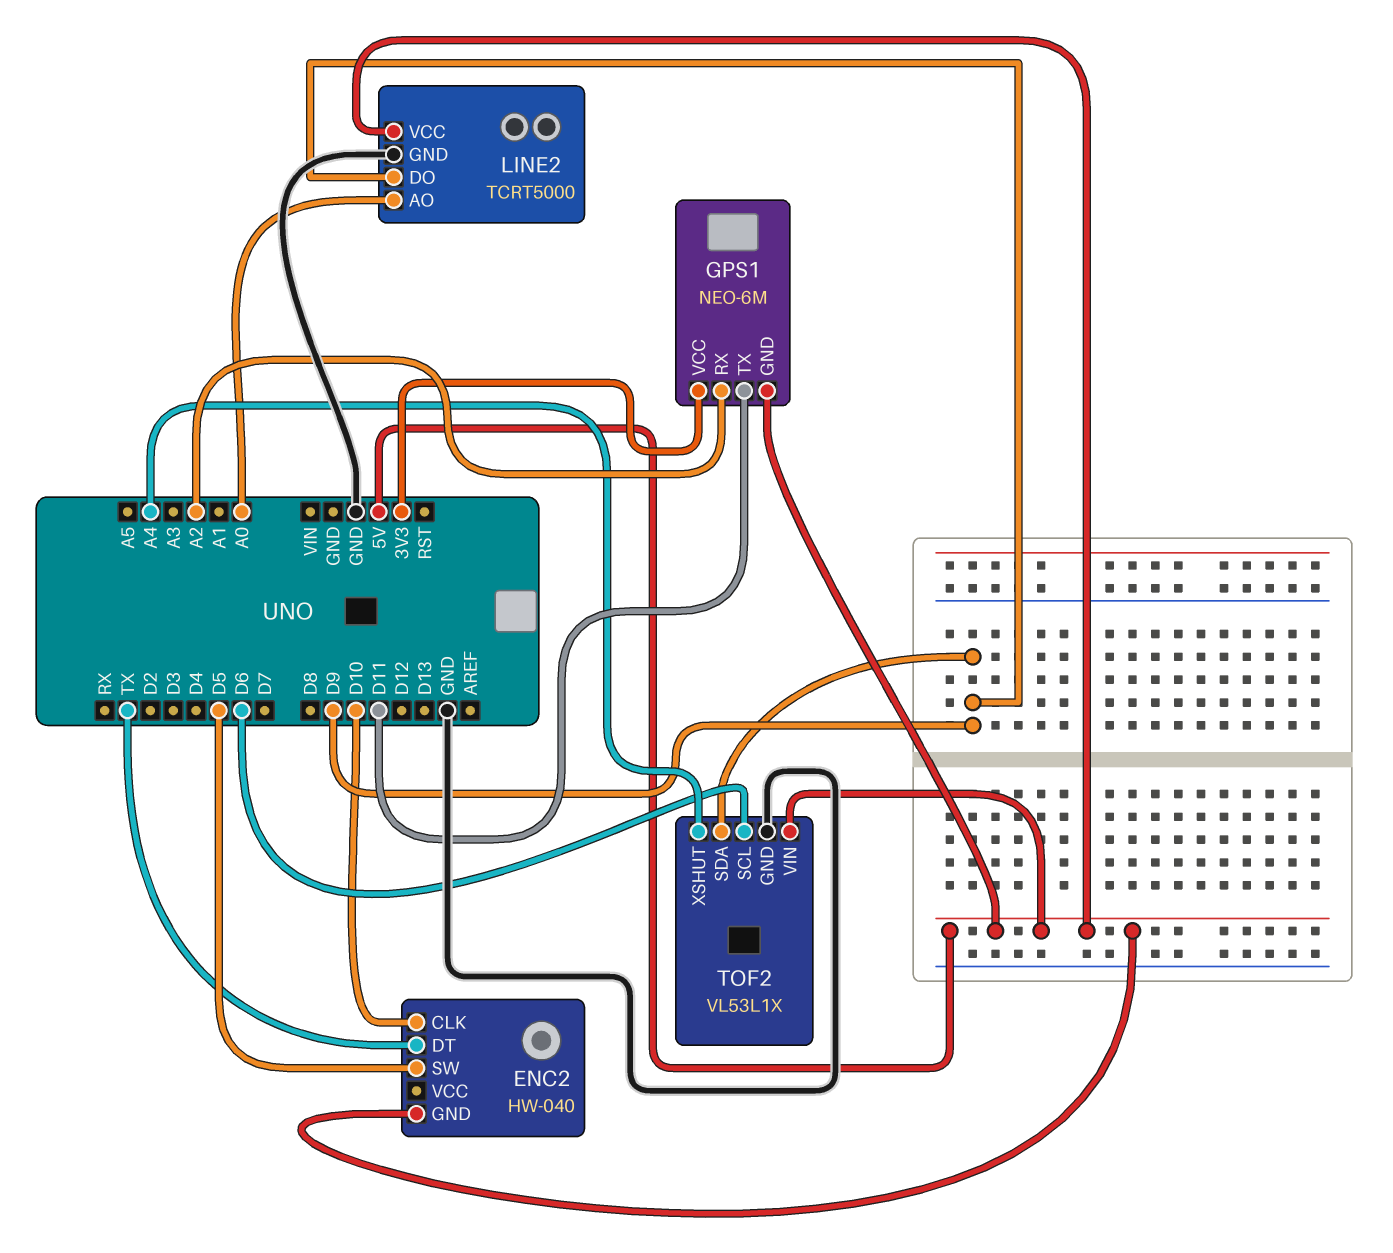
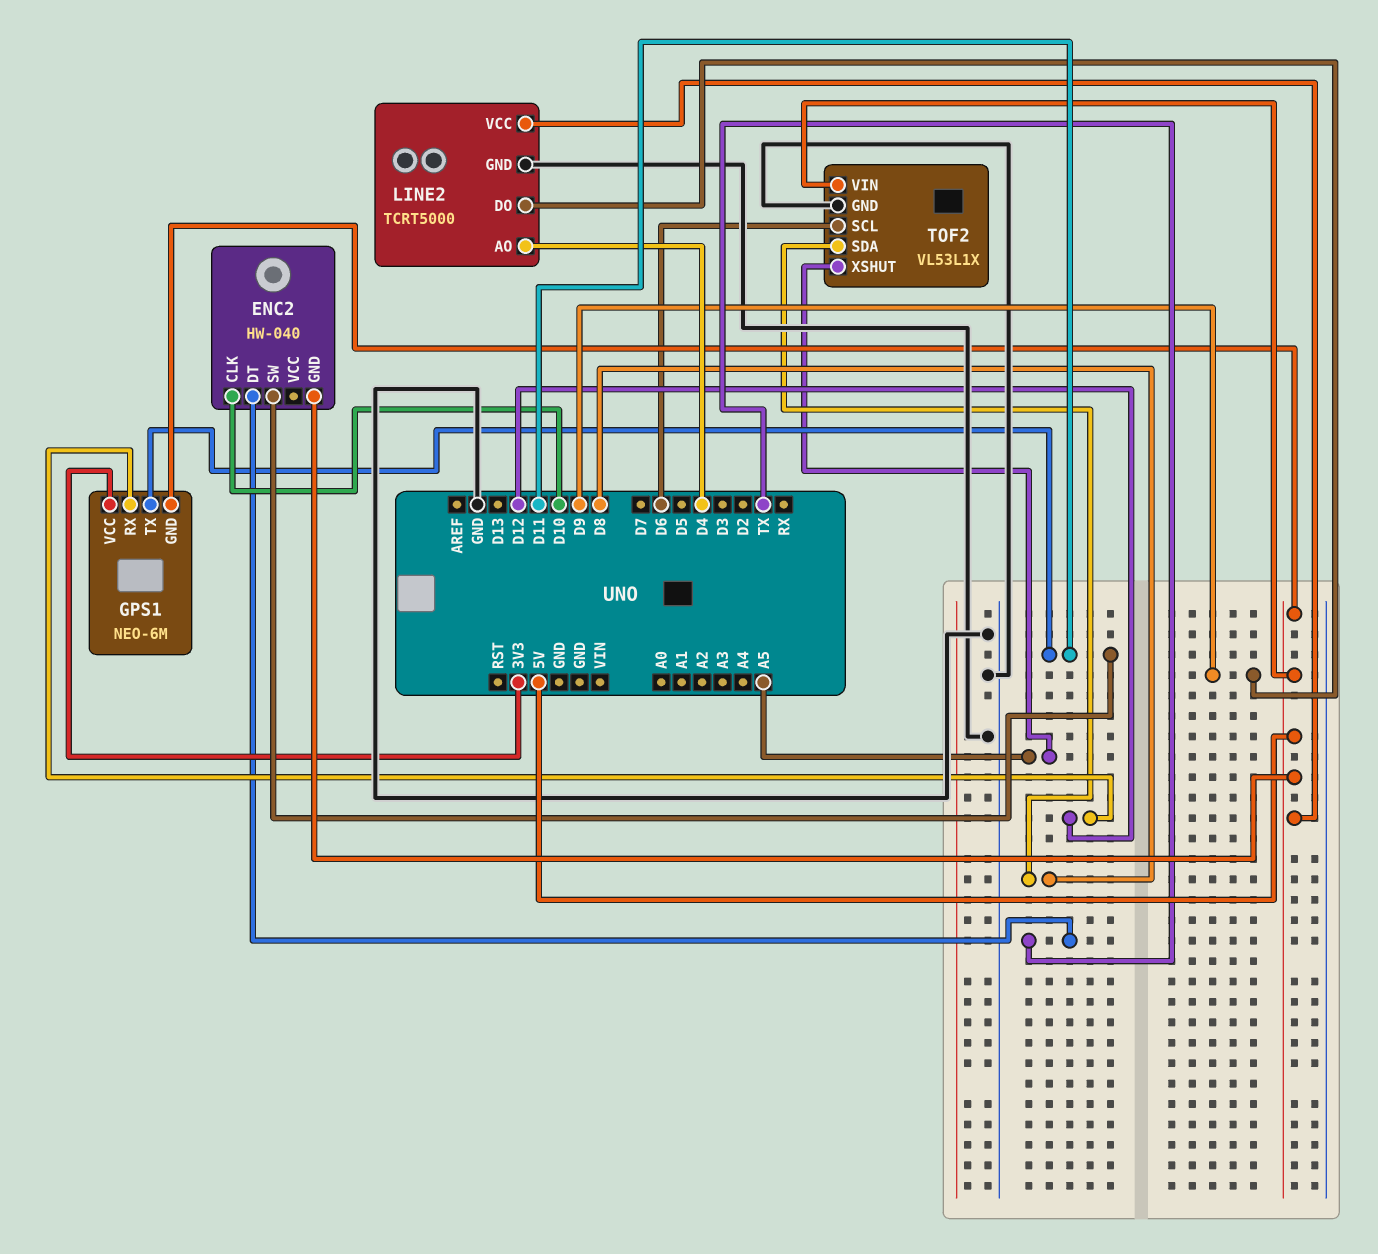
ENC2 pin SW: D5 -> D11
GPS1 pin RX: A2 -> D12
LINE2 pin AO: A0 -> D4
TOF2 pin SDA: D9 -> D8
TOF2 pin XSHUT: A4 -> A5

